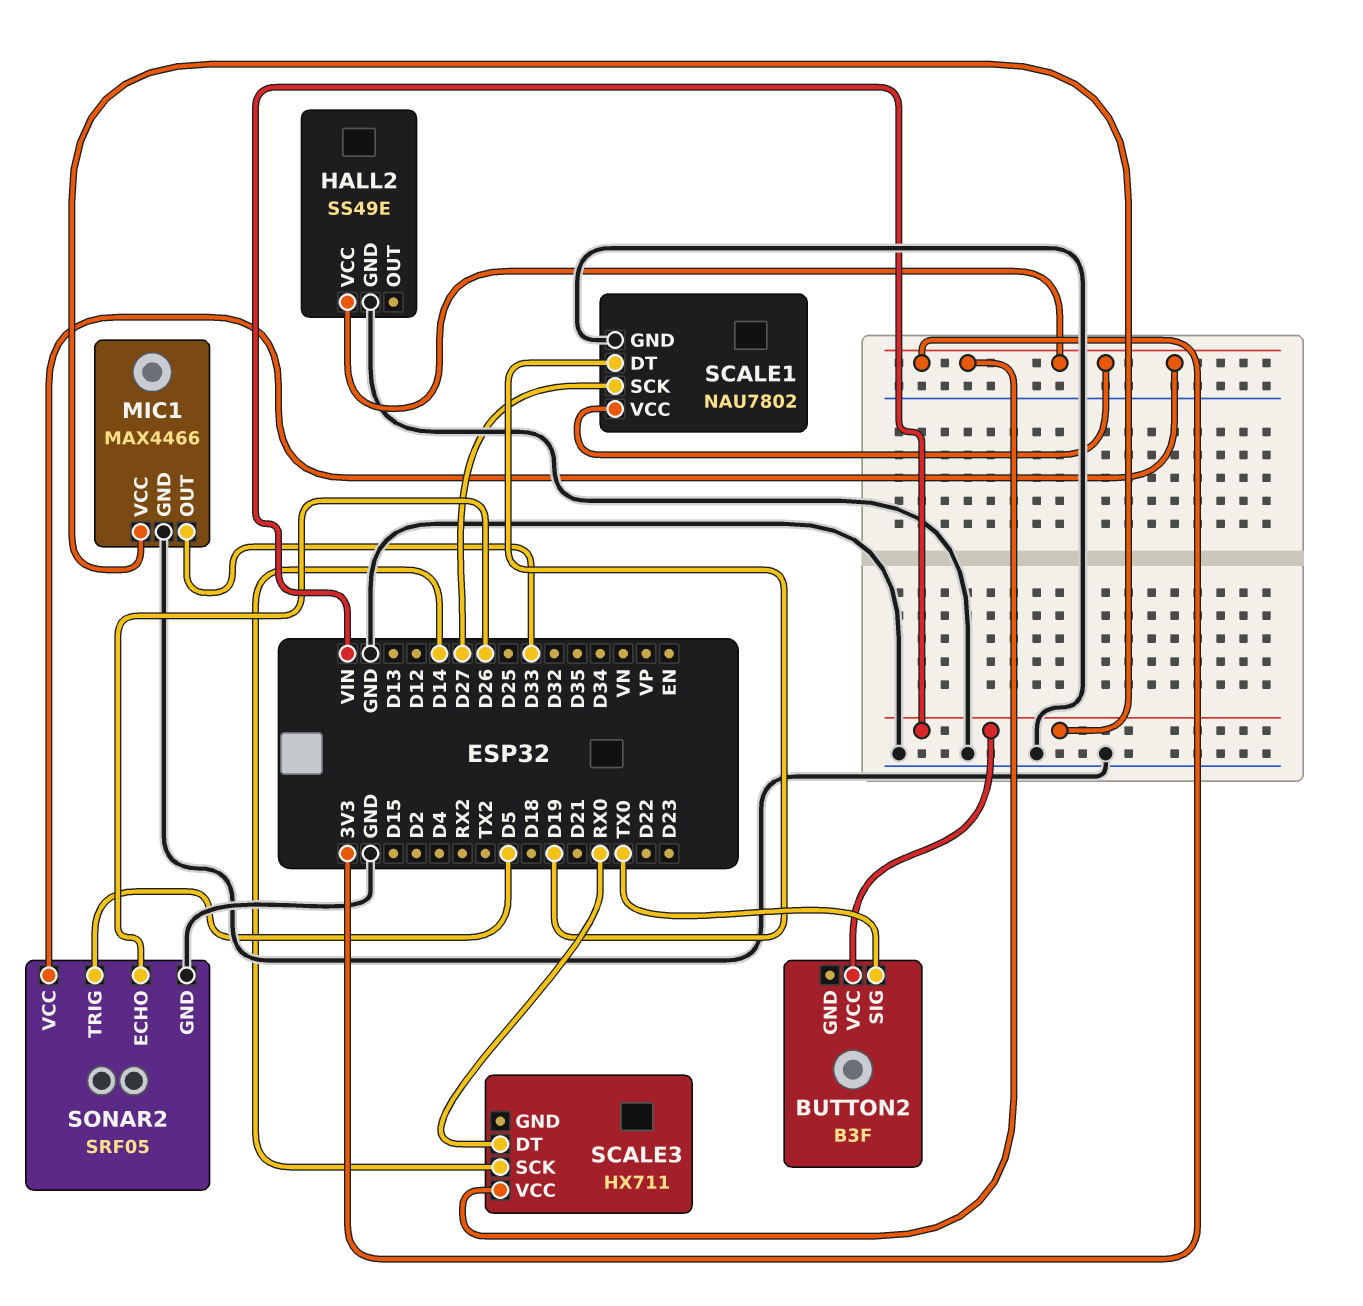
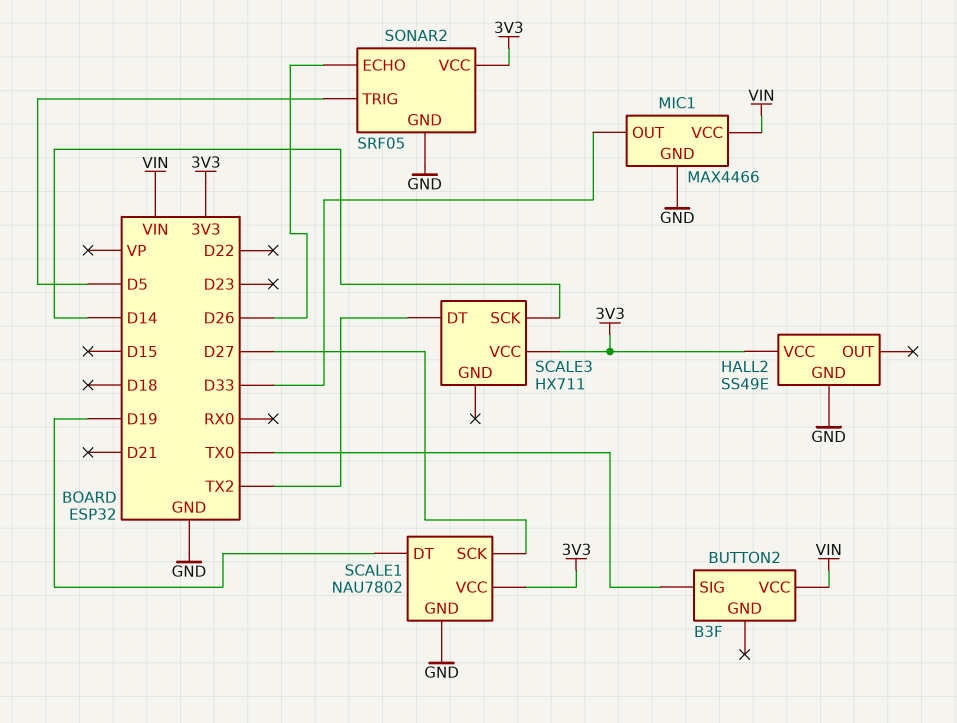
SCALE3 pin DT: RX0 -> TX2

